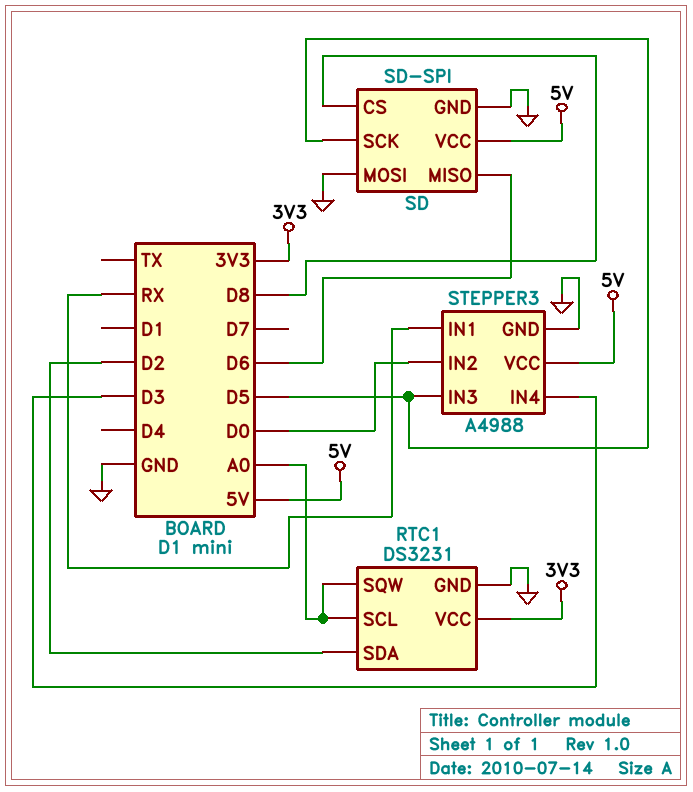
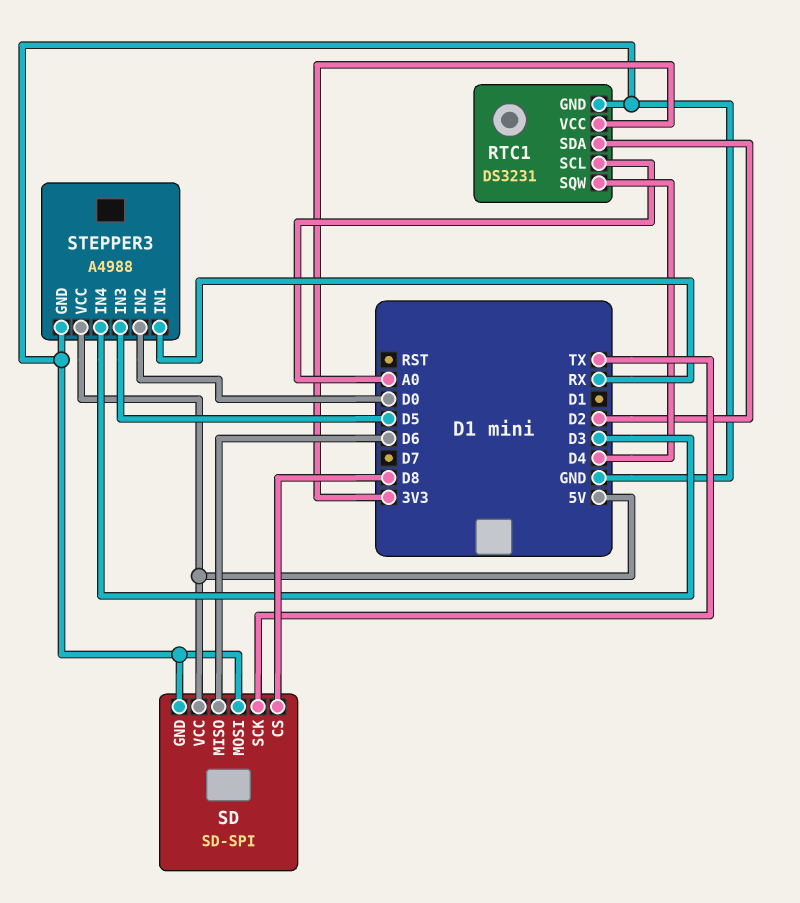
RTC1 pin SQW: A0 -> D4
SD pin SCK: D5 -> TX

